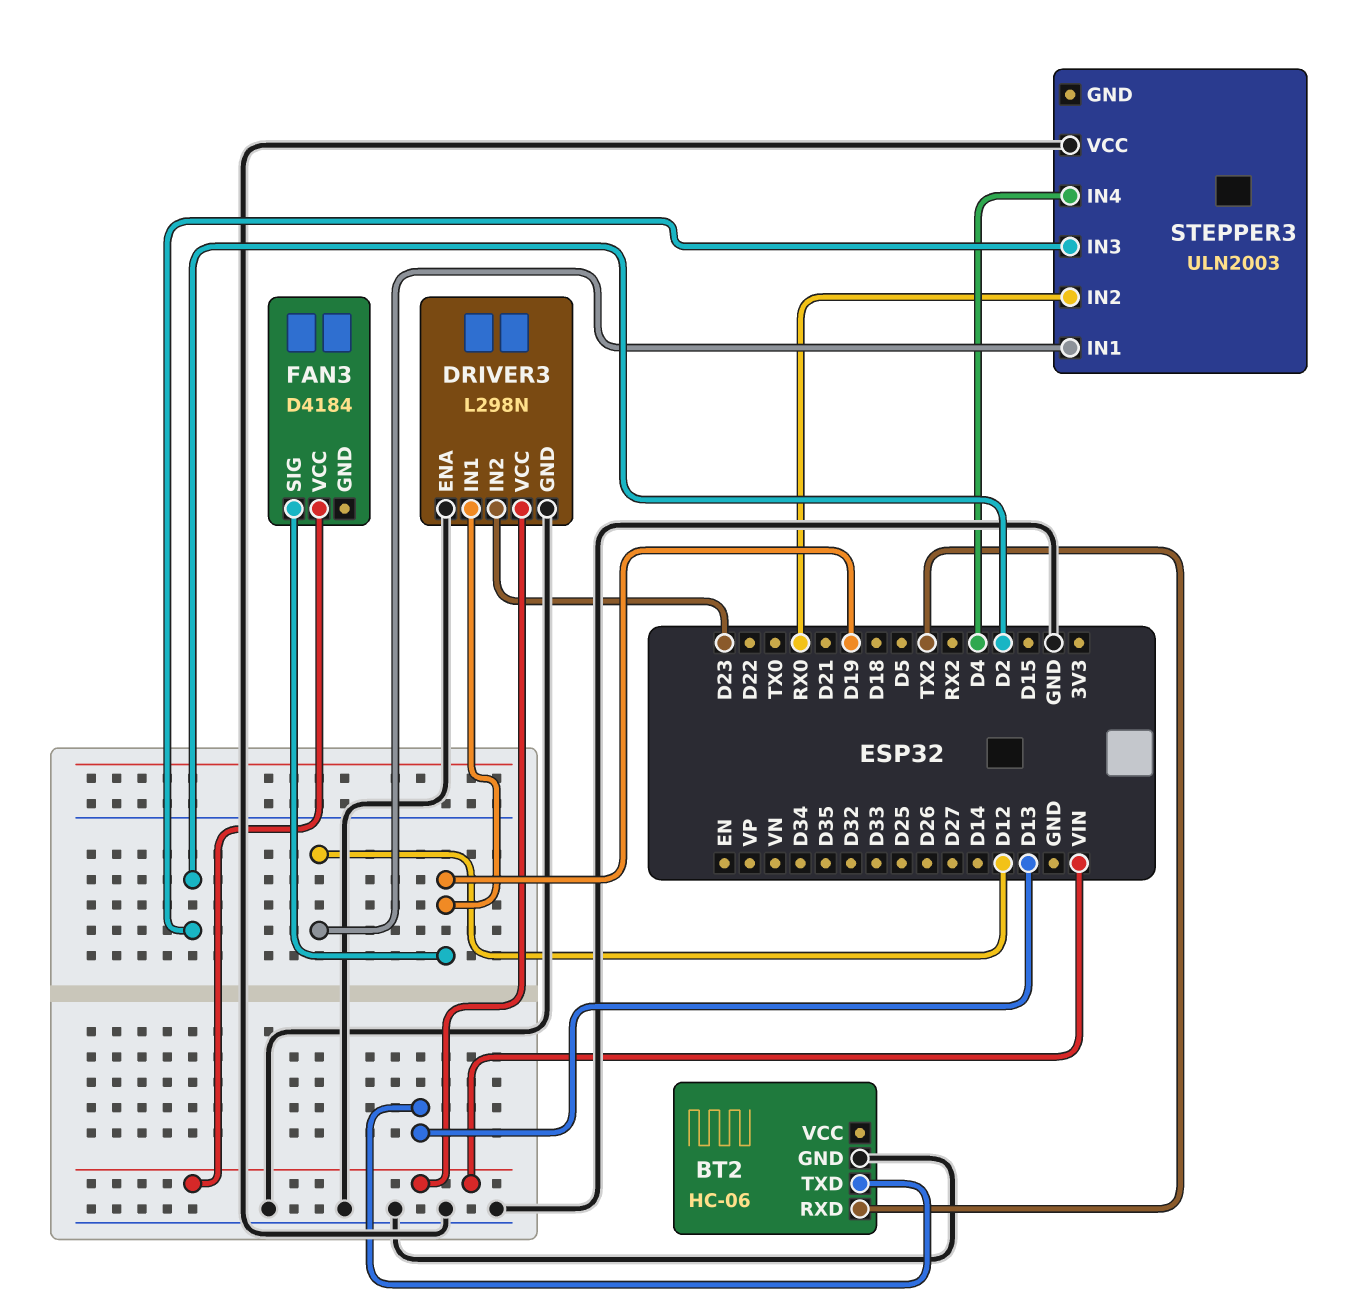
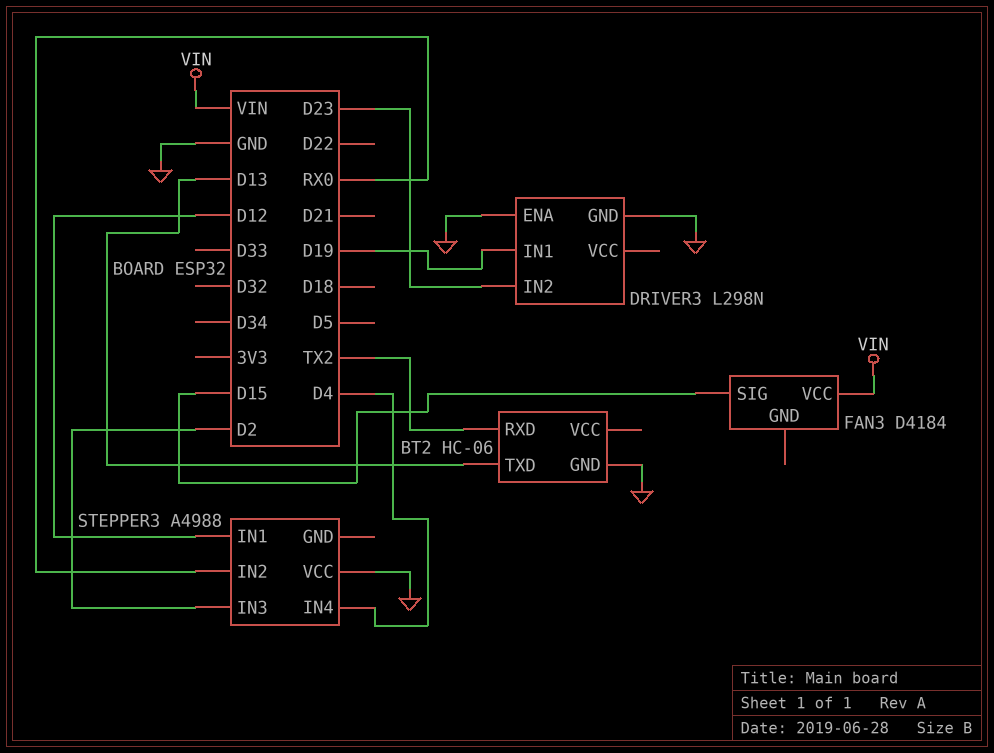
DRIVER3 pin VCC: VIN -> none
FAN3 pin SIG: D19 -> D15
STEPPER3: ULN2003 -> A4988

